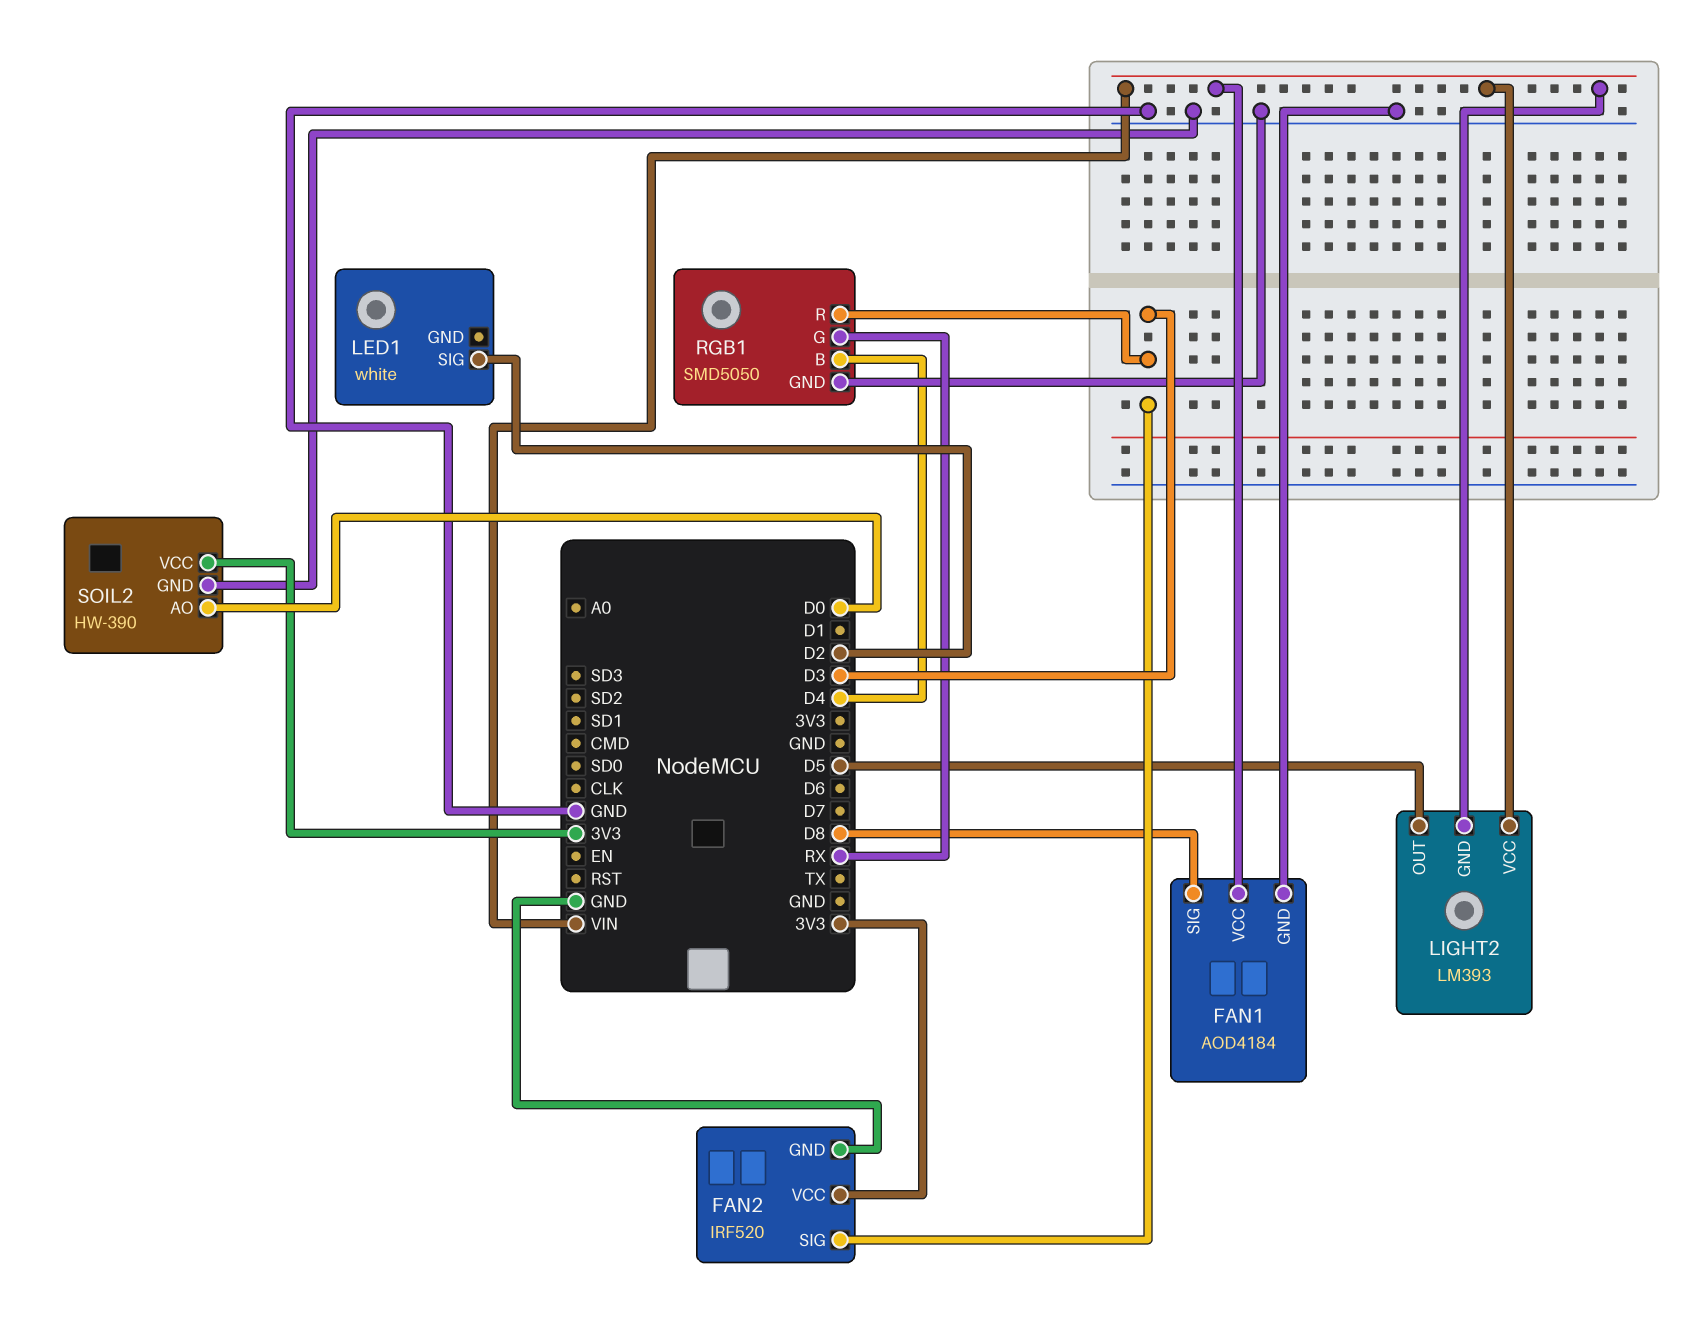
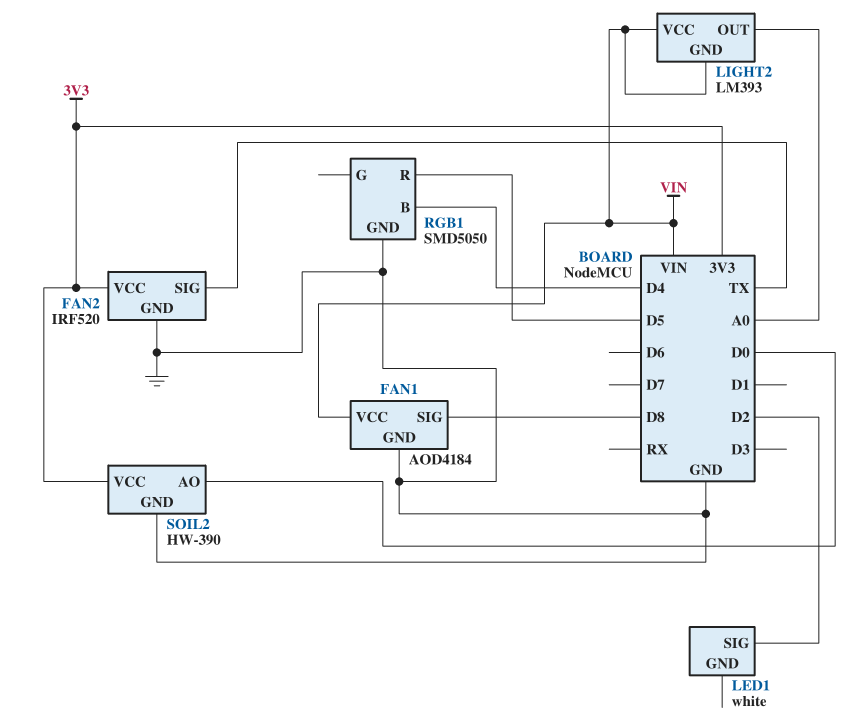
FAN2 pin SIG: D3 -> TX
LIGHT2 pin OUT: D5 -> A0
RGB1 pin G: RX -> none
RGB1 pin R: D3 -> D5

